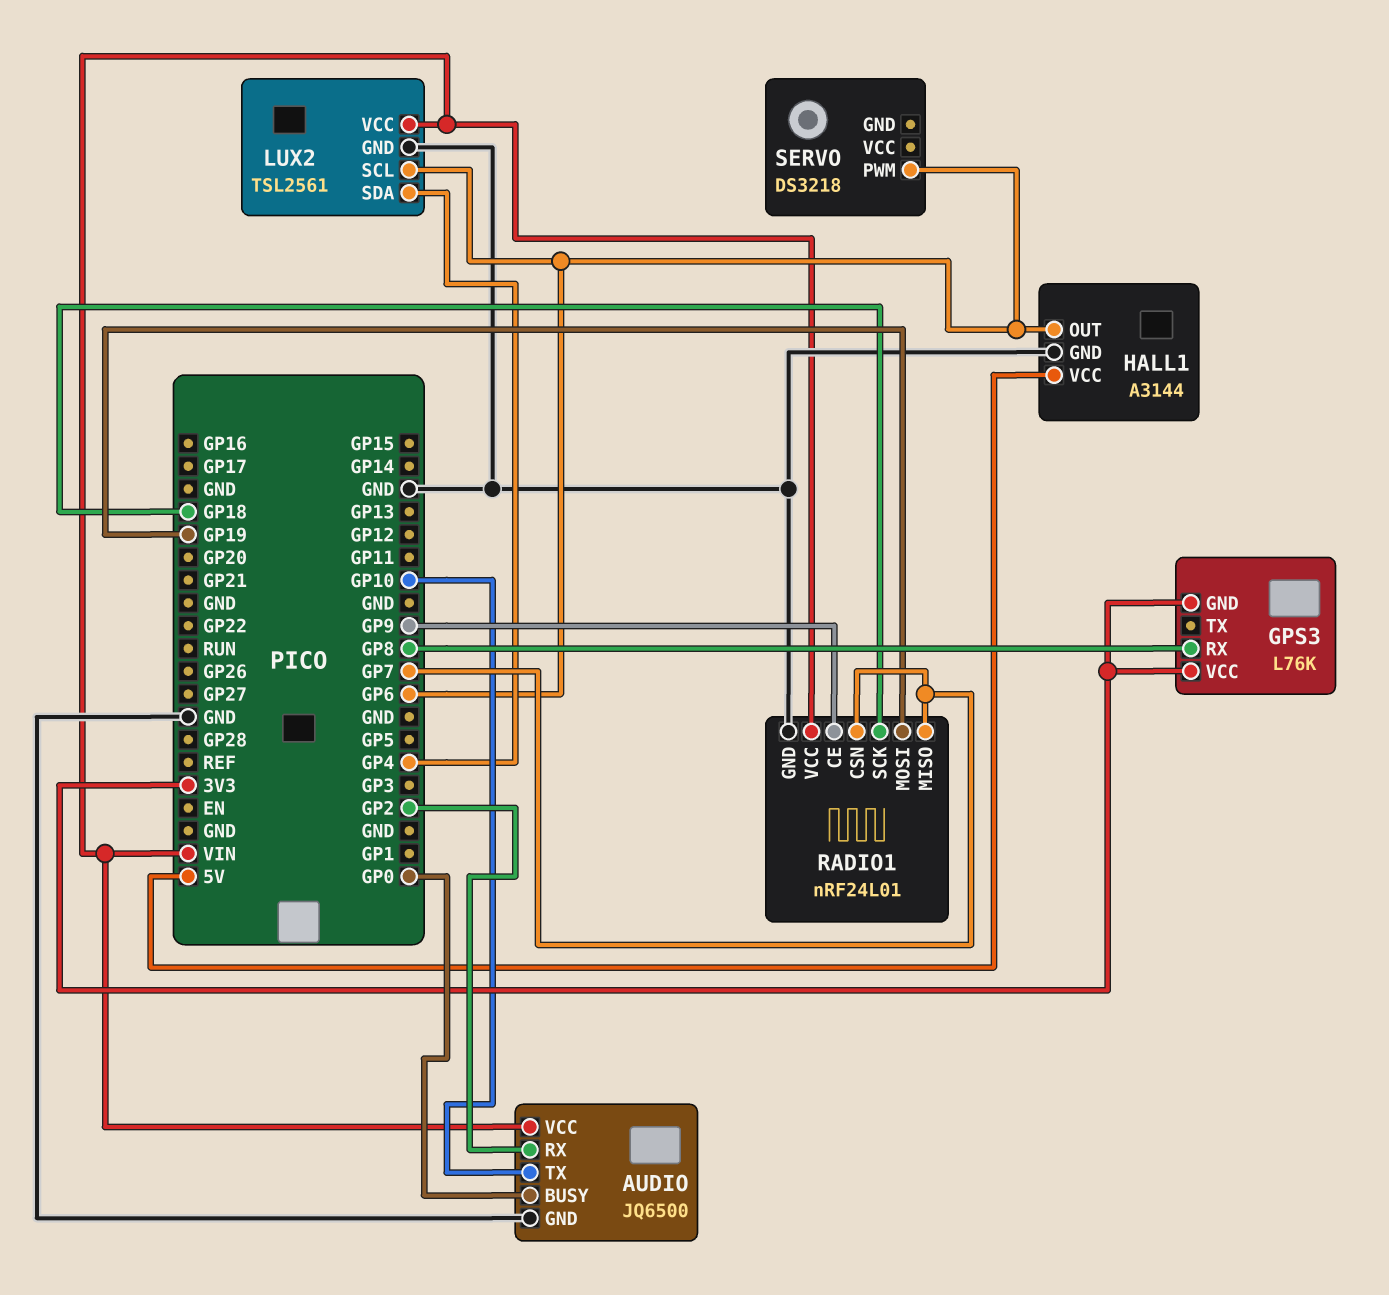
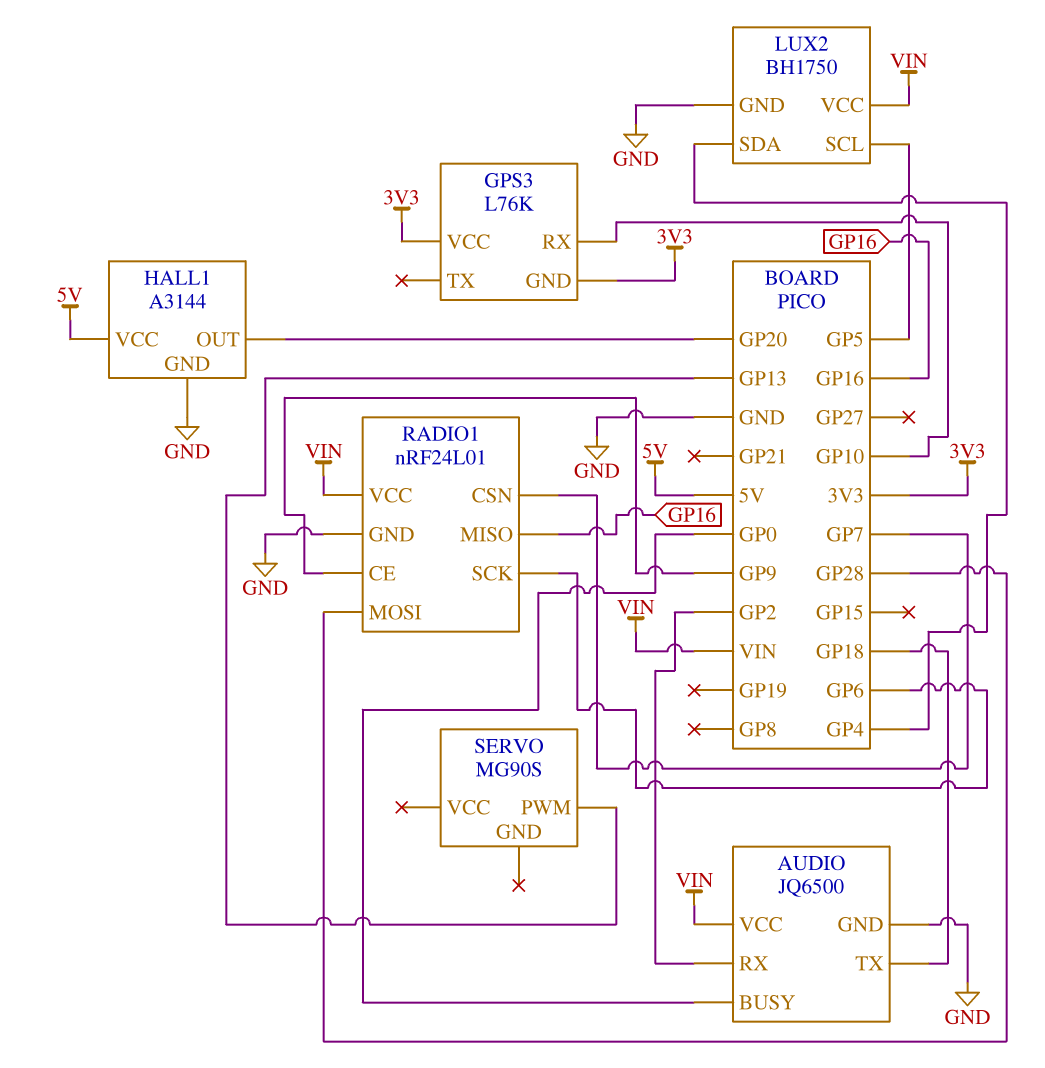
AUDIO pin TX: GP10 -> GP18
GPS3 pin RX: GP8 -> GP10
HALL1 pin OUT: GP6 -> GP20
LUX2: TSL2561 -> BH1750
LUX2 pin SCL: GP6 -> GP5
RADIO1 pin MISO: GP7 -> GP16
RADIO1 pin MOSI: GP19 -> GP28
RADIO1 pin SCK: GP18 -> GP6
SERVO: DS3218 -> MG90S
SERVO pin PWM: GP6 -> GP13

